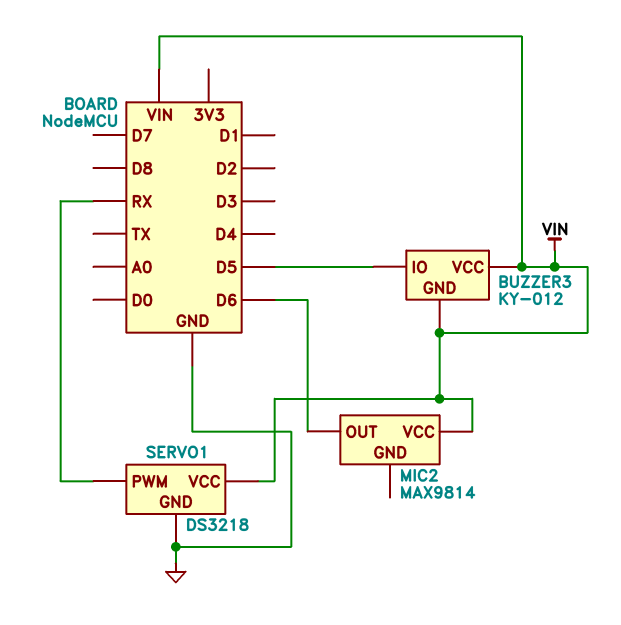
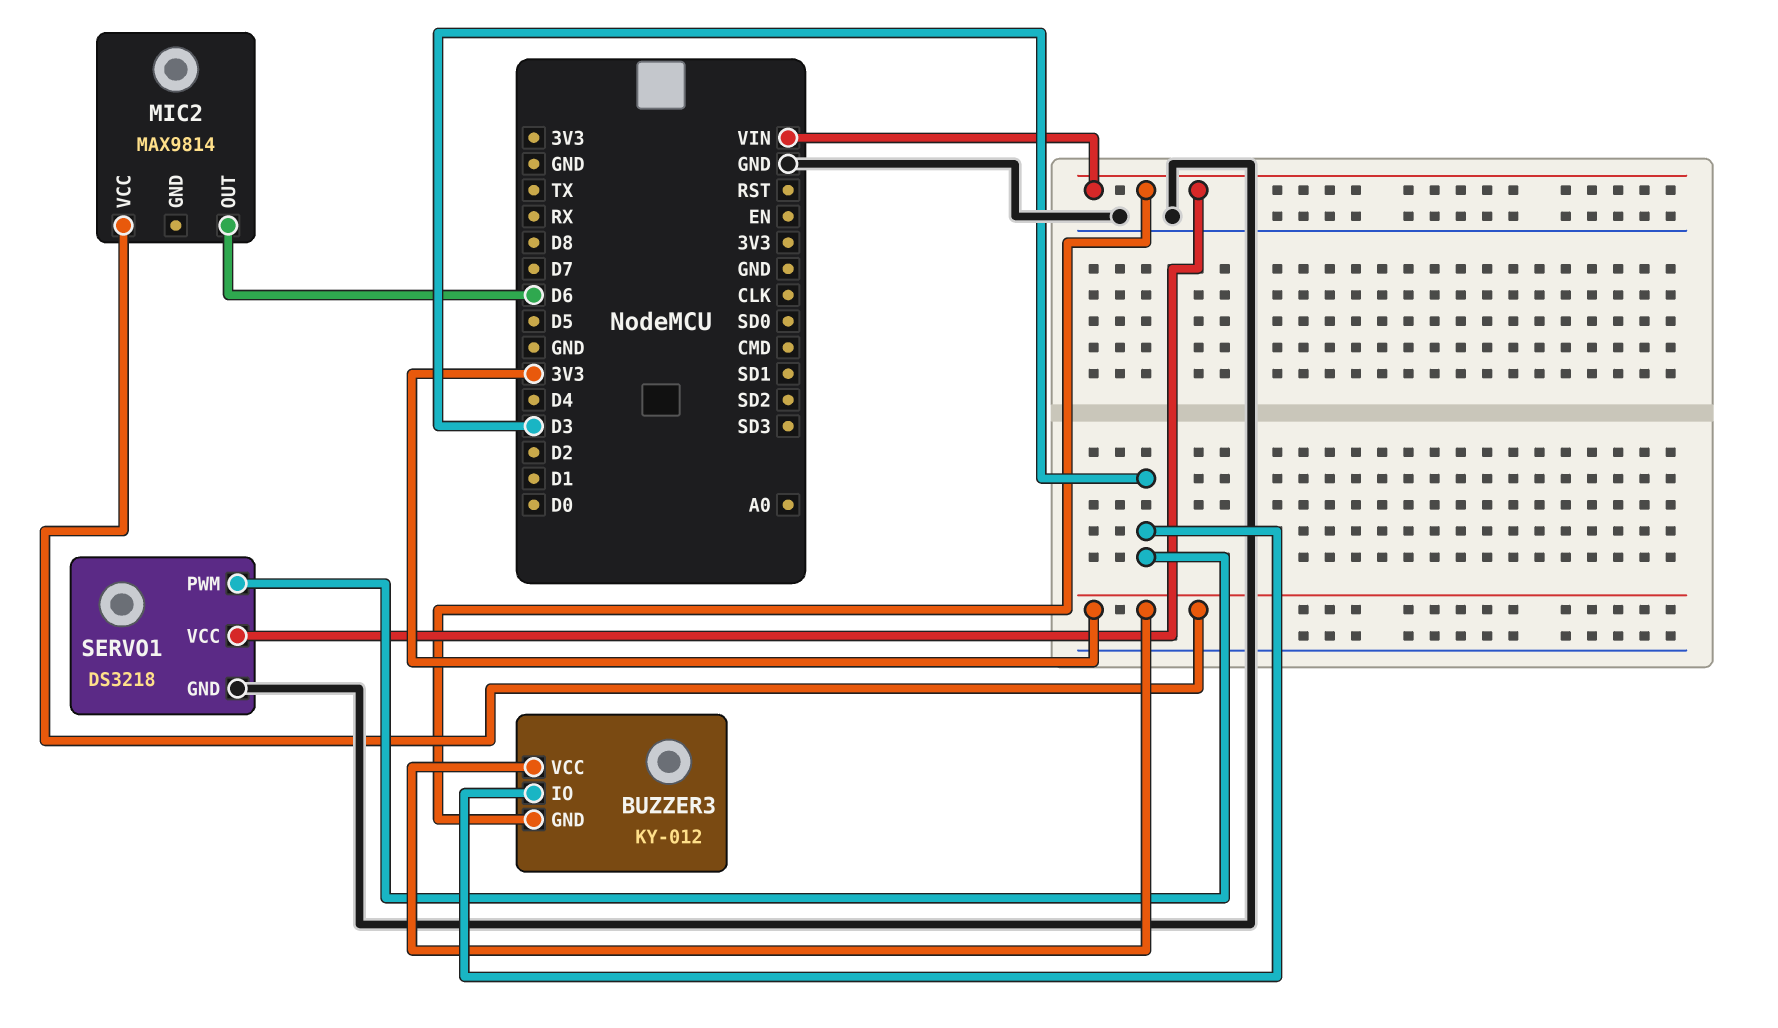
BUZZER3 pin IO: D5 -> D3
BUZZER3 pin VCC: VIN -> 3V3
MIC2 pin VCC: VIN -> 3V3
SERVO1 pin PWM: RX -> D3

